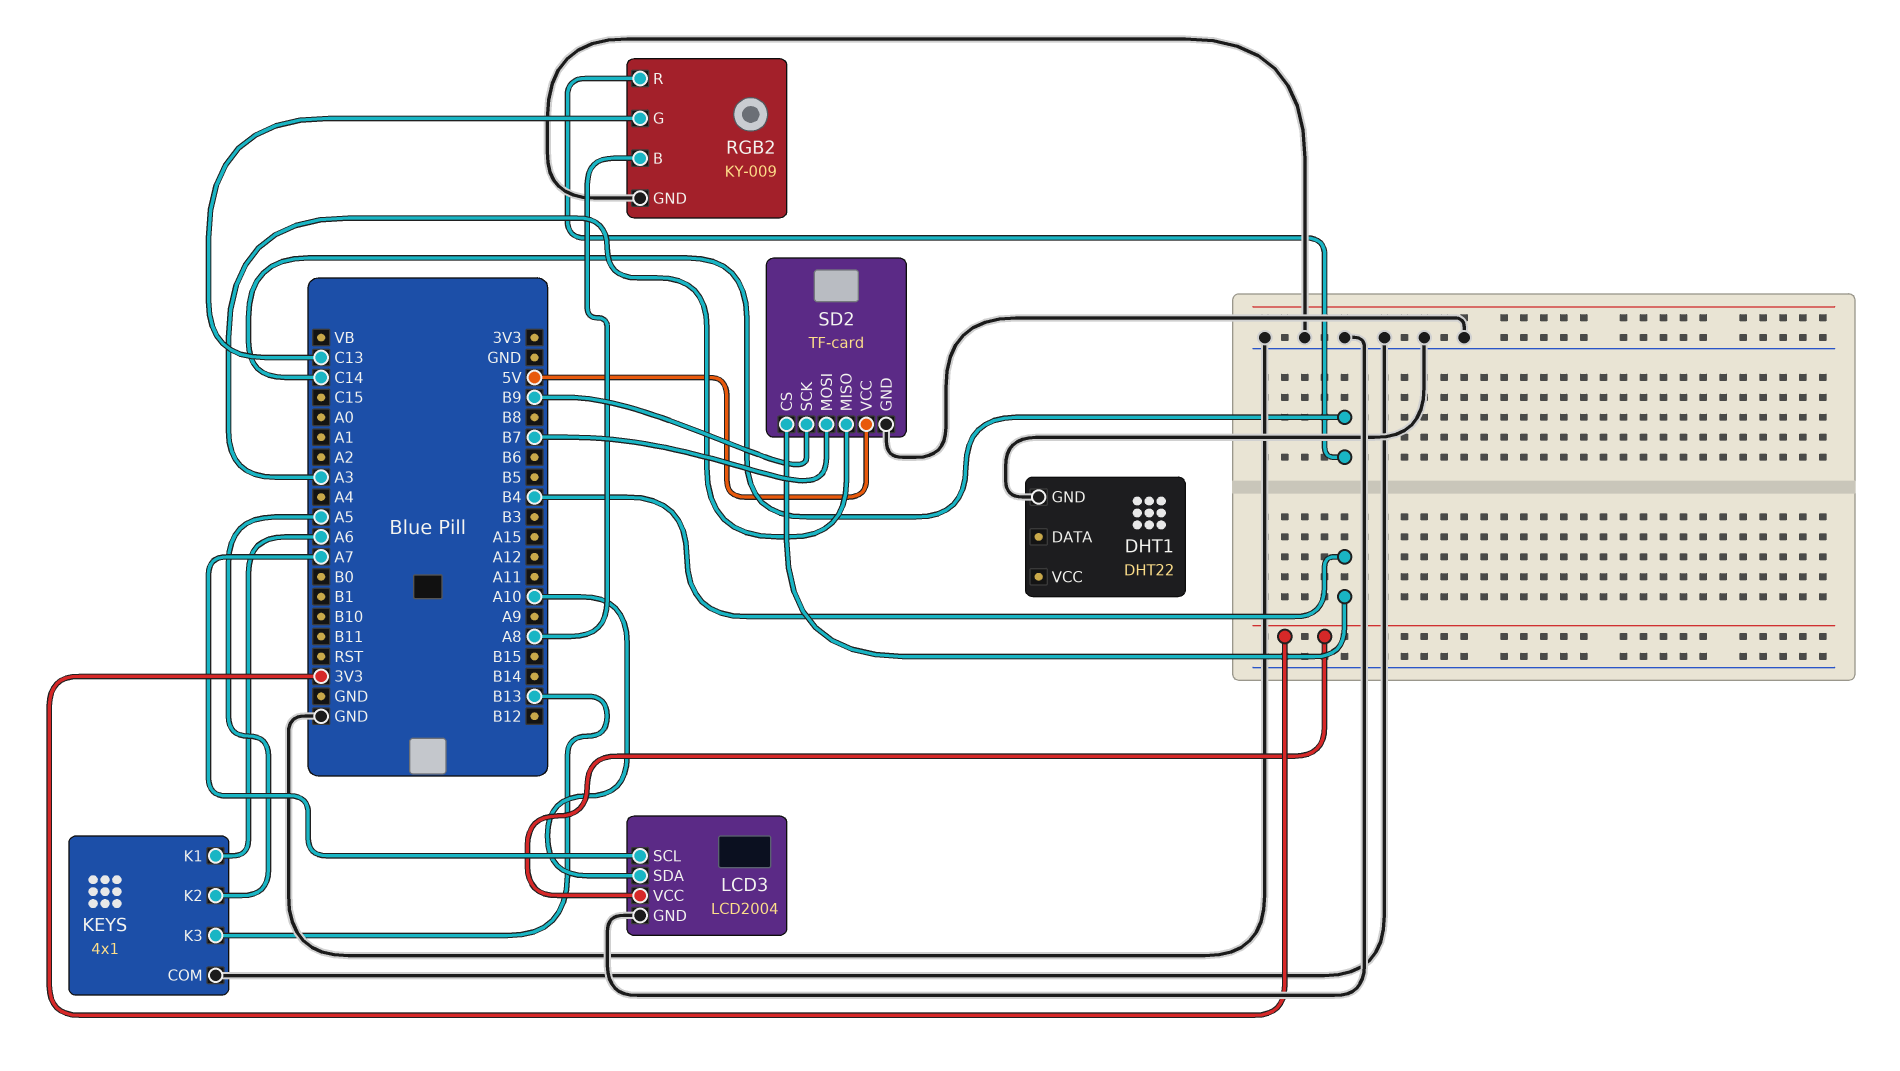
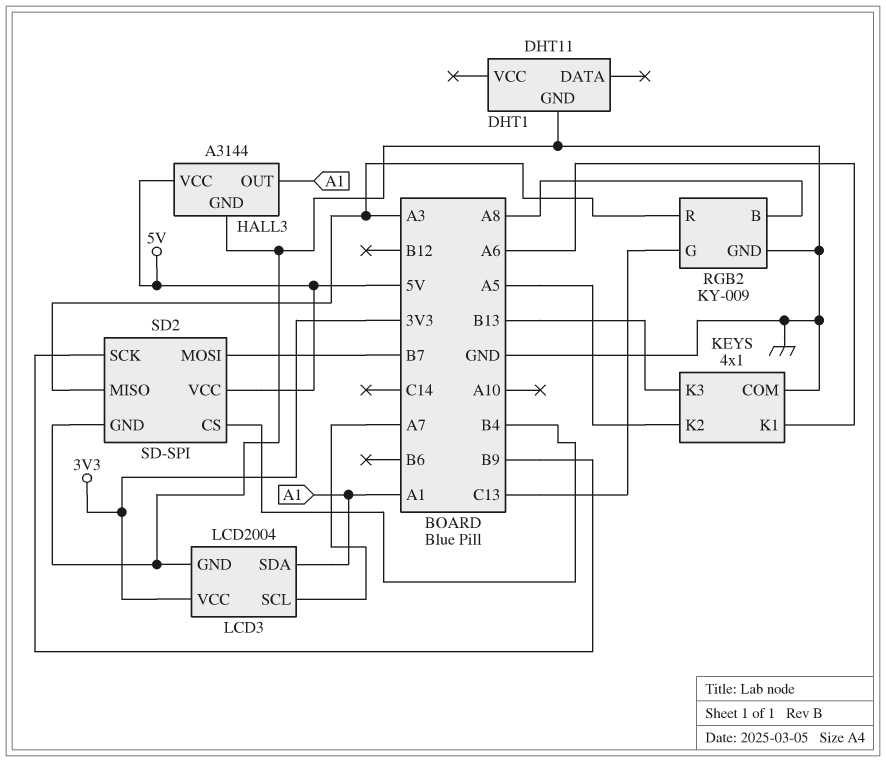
DHT1: DHT22 -> DHT11
HALL3: none -> A3144
HALL3 pin GND: none -> GND
HALL3 pin OUT: none -> A1
HALL3 pin VCC: none -> 5V
LCD3 pin SDA: A10 -> A1
RGB2 pin R: C14 -> A3
SD2: TF-card -> SD-SPI

